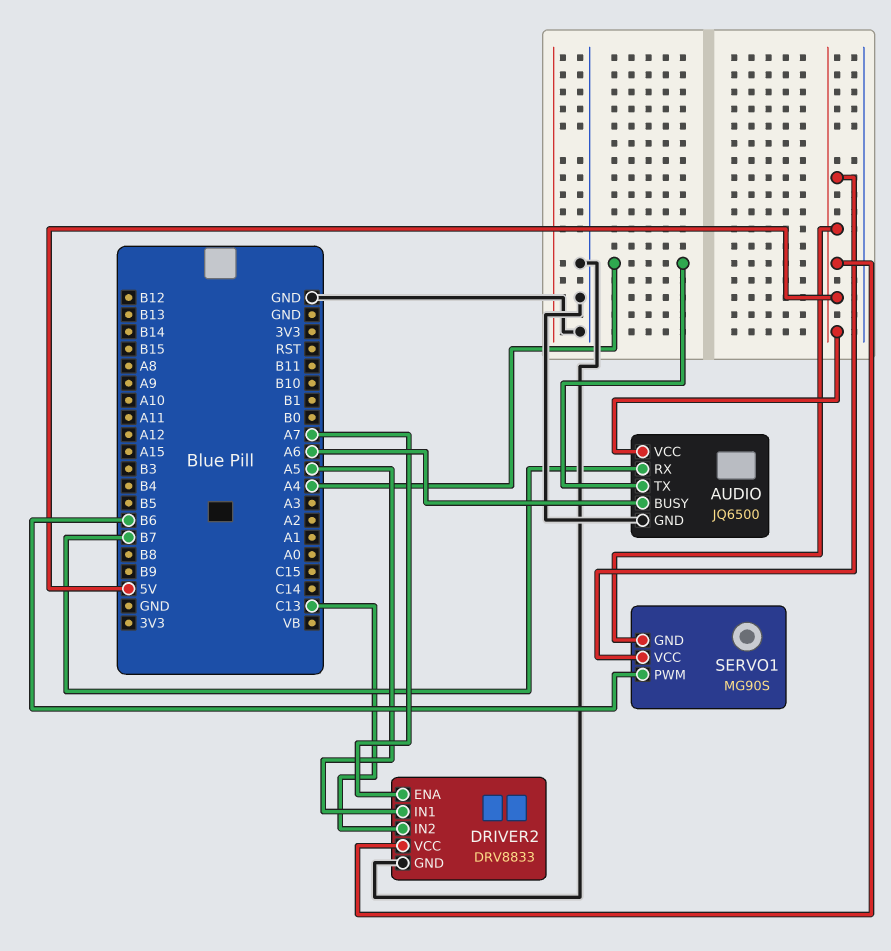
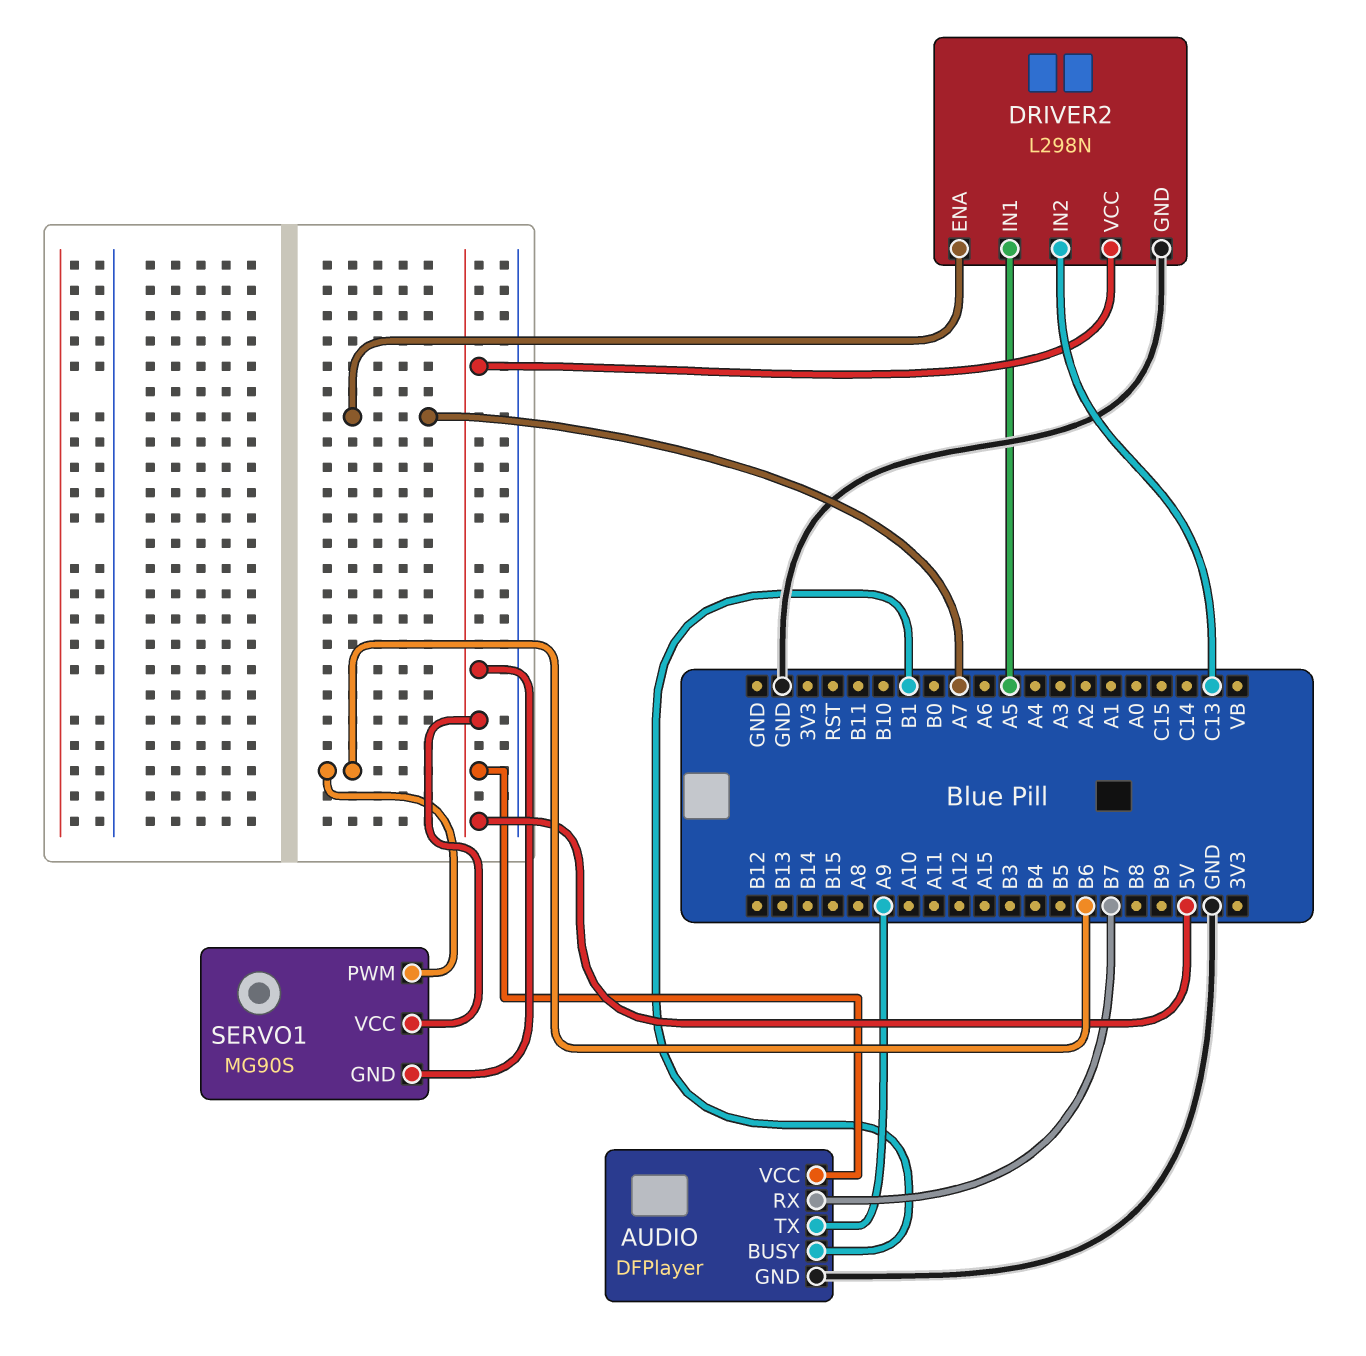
AUDIO: JQ6500 -> DFPlayer
AUDIO pin BUSY: A6 -> B1
AUDIO pin TX: A4 -> A9
DRIVER2: DRV8833 -> L298N

